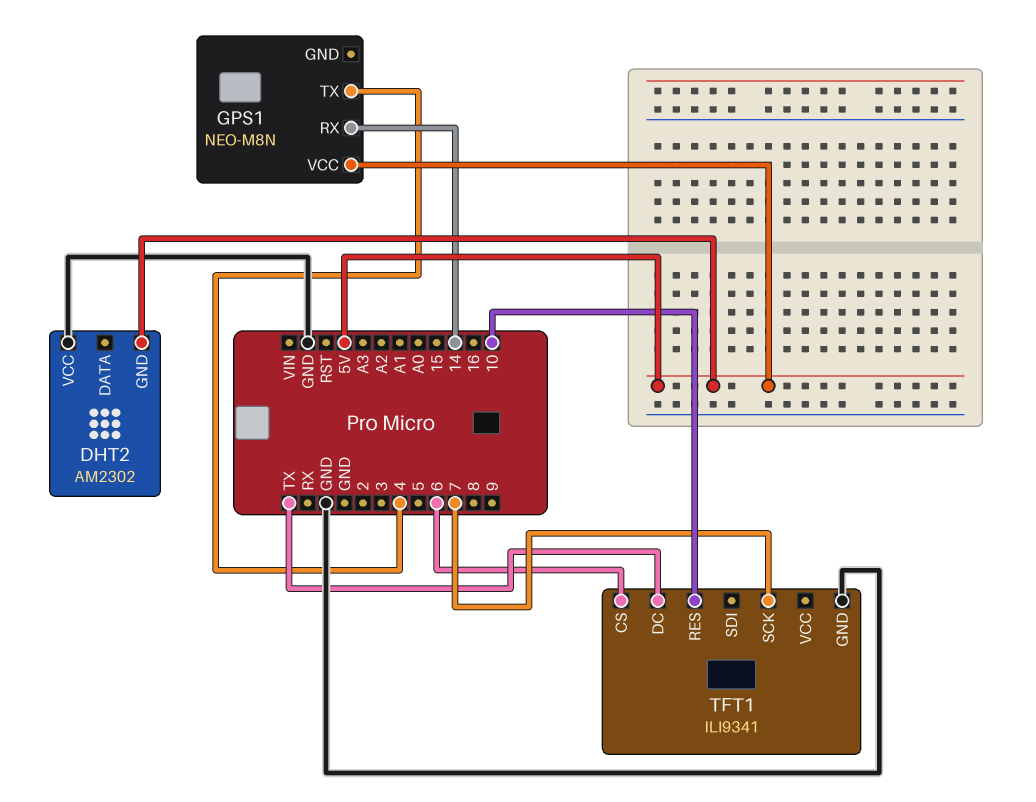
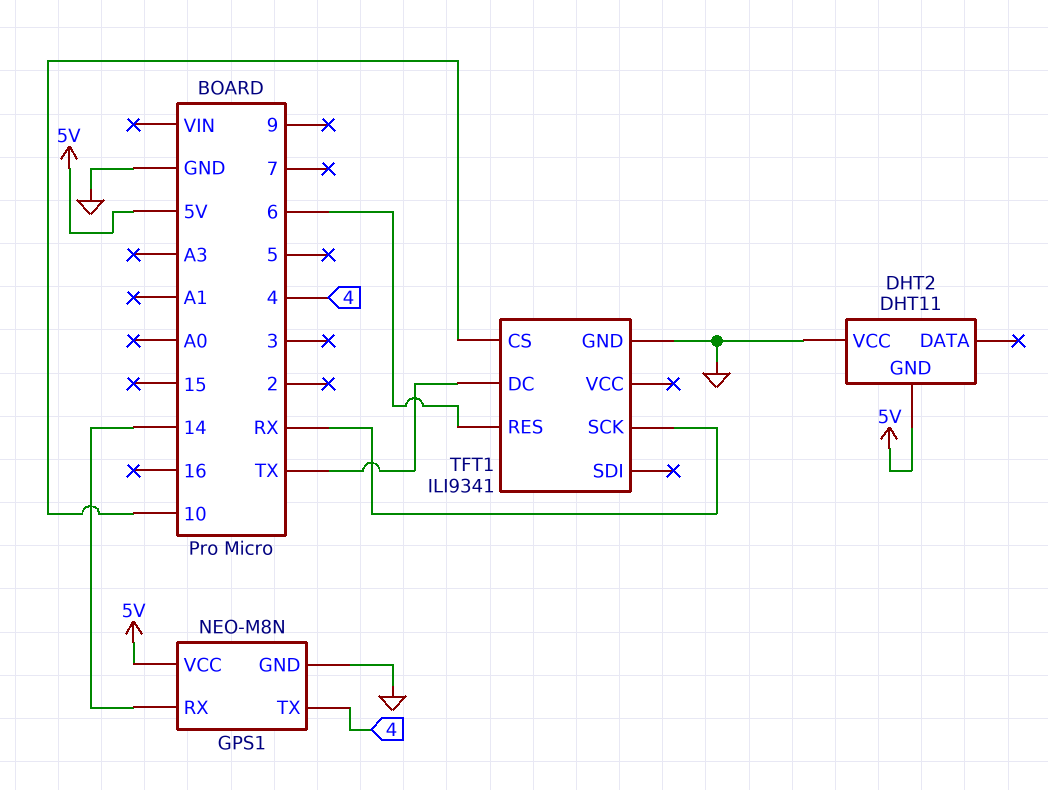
DHT2: AM2302 -> DHT11
GPS1 pin GND: none -> GND
TFT1 pin CS: 6 -> 10
TFT1 pin RES: 10 -> 6
TFT1 pin SCK: 7 -> RX

